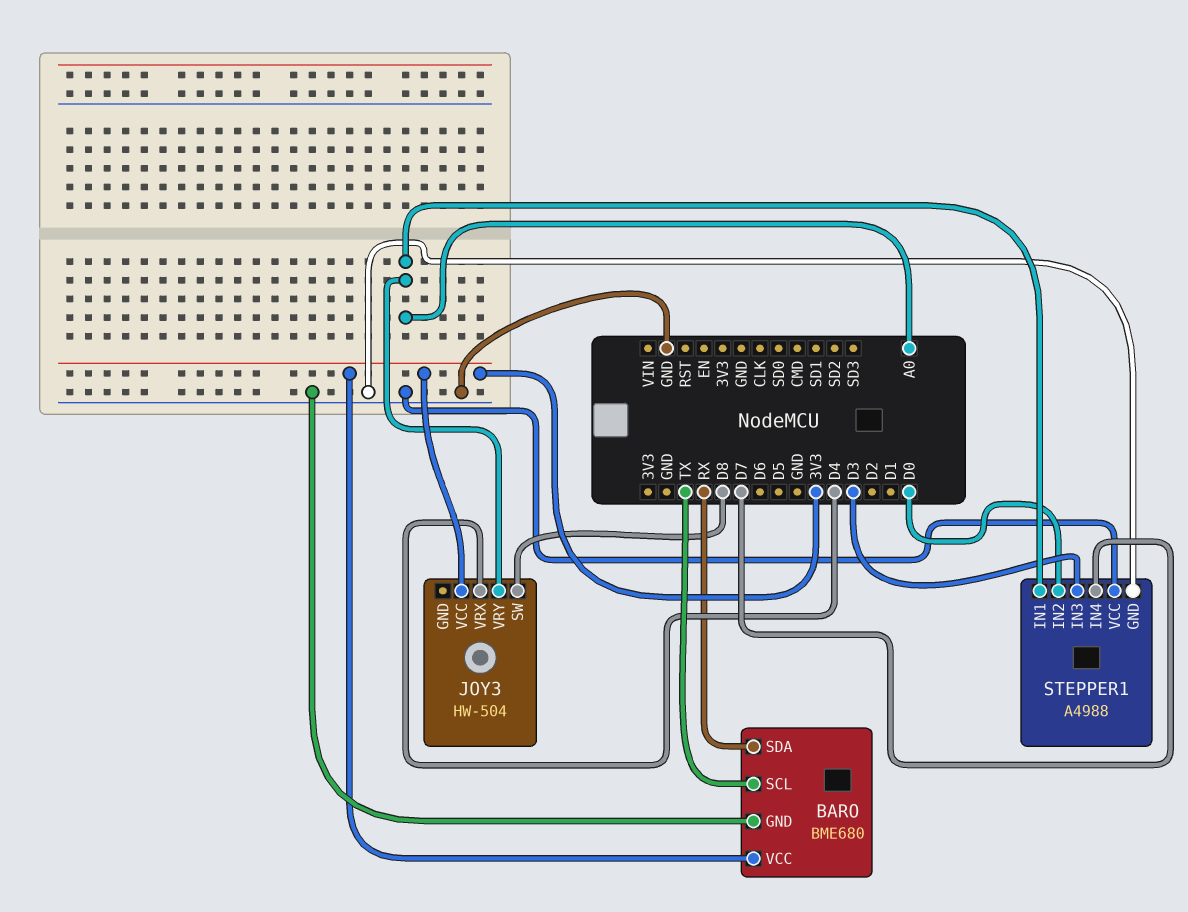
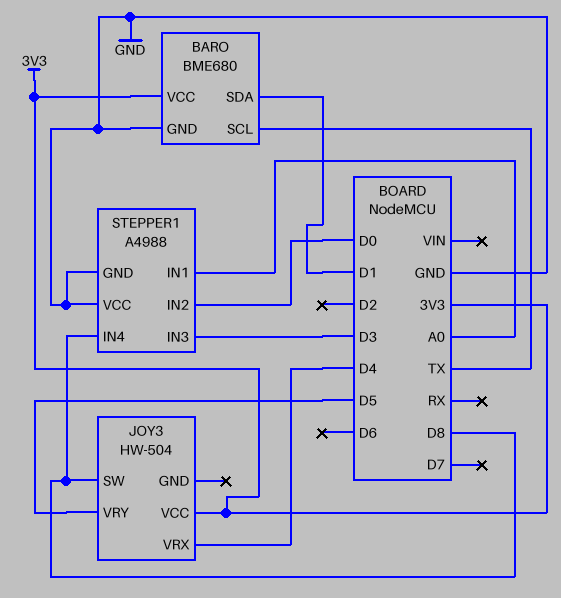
BARO pin SDA: RX -> D1
JOY3 pin VRY: A0 -> D5
STEPPER1 pin IN4: D7 -> D8

